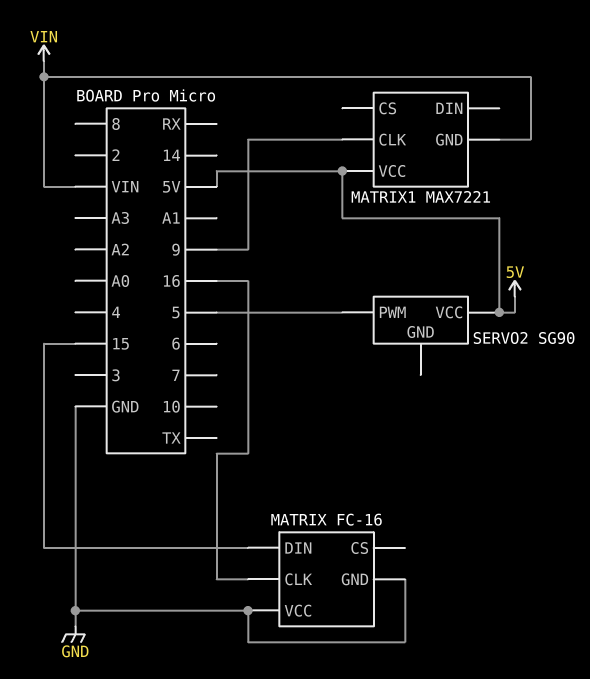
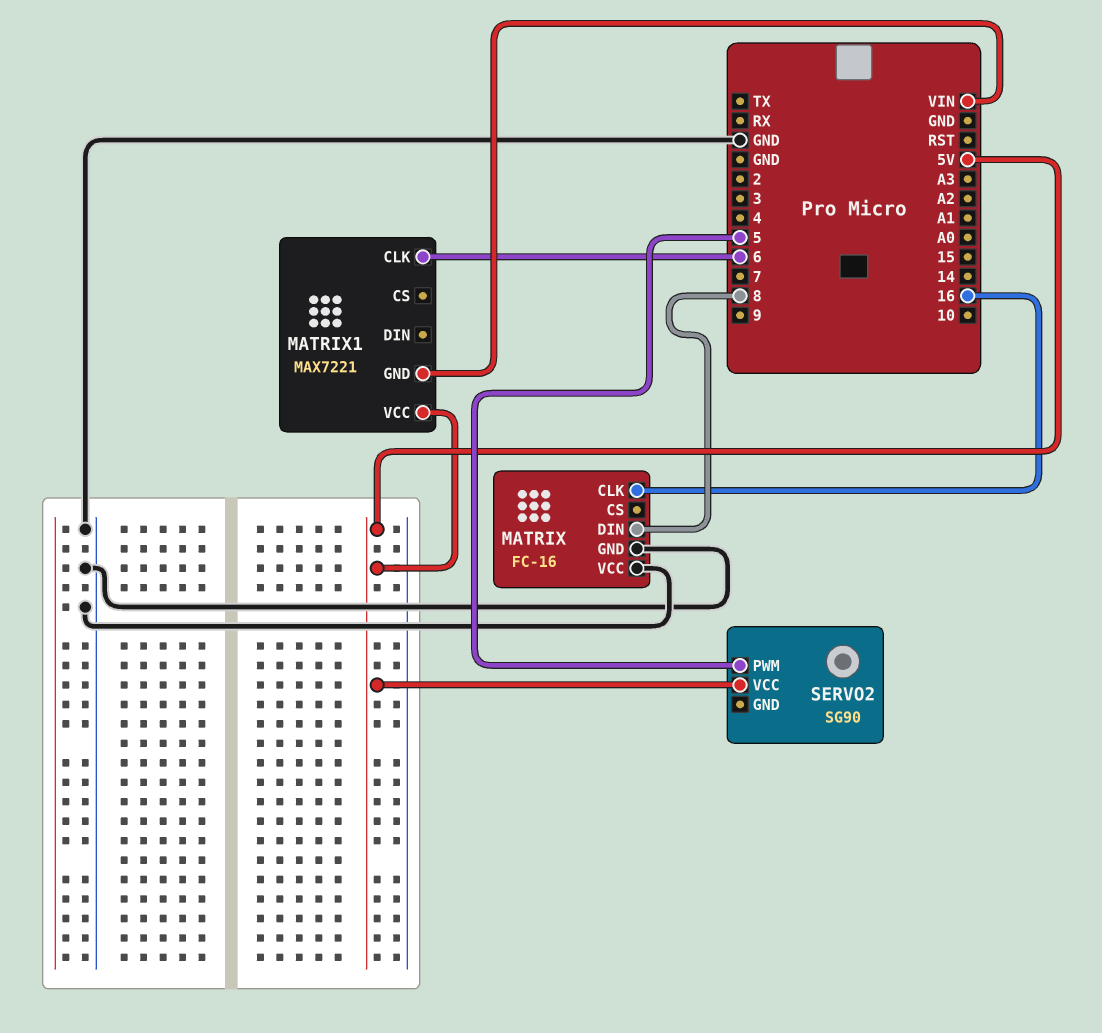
MATRIX pin DIN: 15 -> 8
MATRIX1 pin CLK: 9 -> 6

